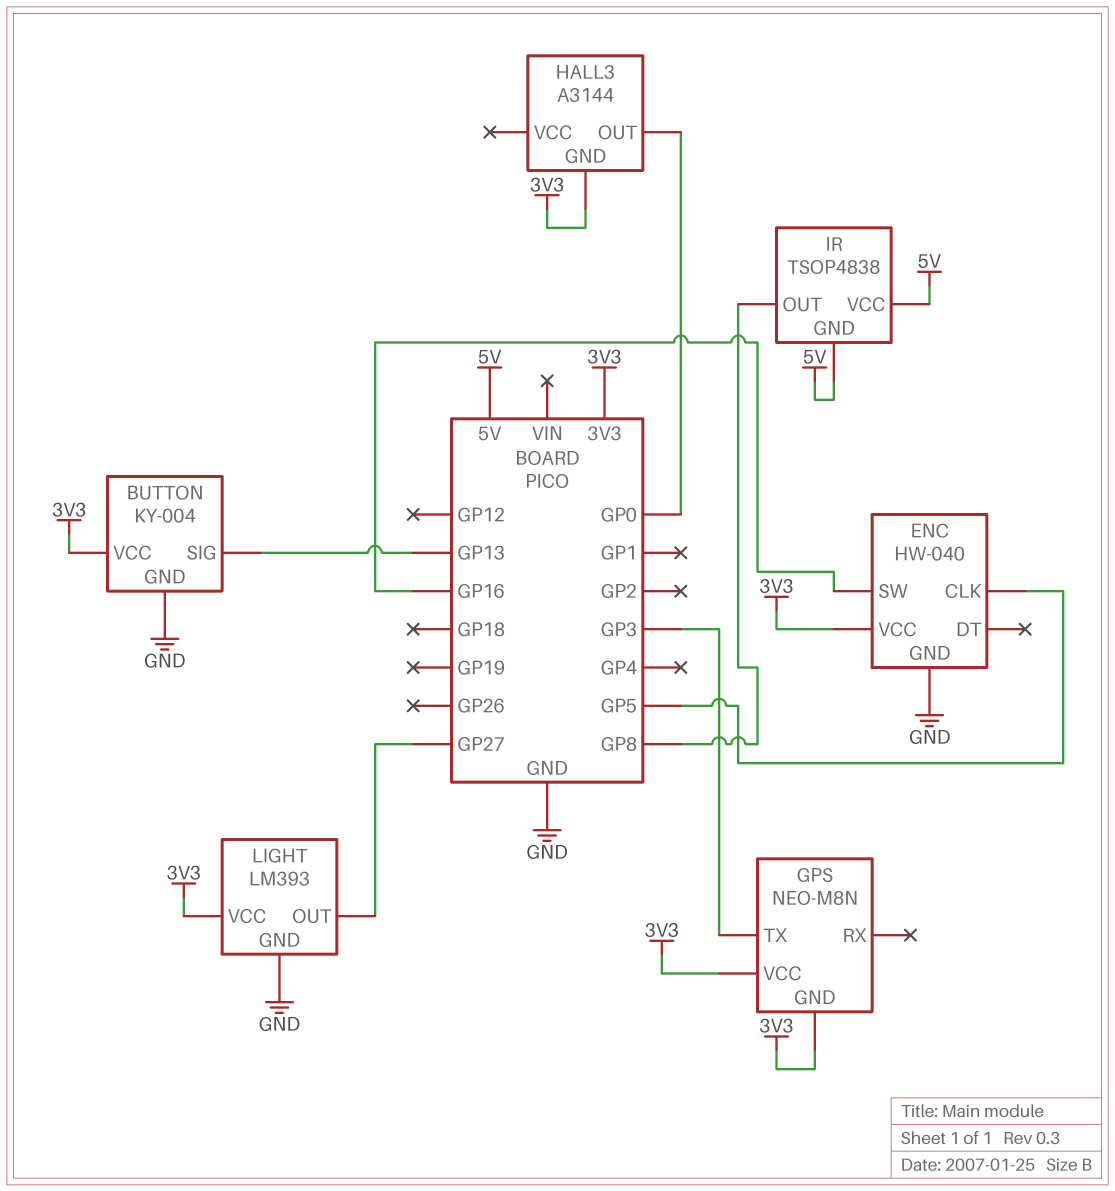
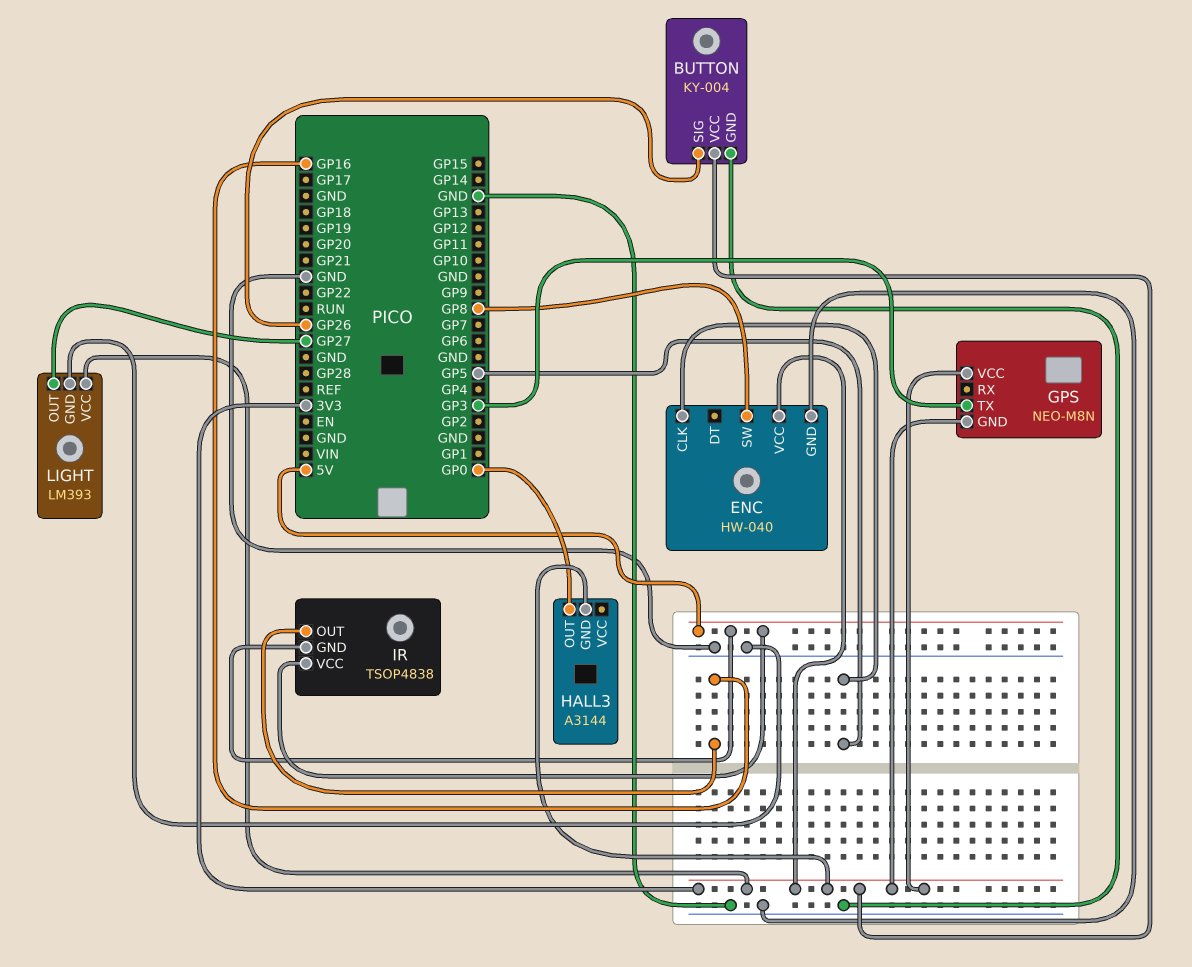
BUTTON pin SIG: GP13 -> GP26
ENC pin SW: GP16 -> GP8
IR pin OUT: GP8 -> GP16

